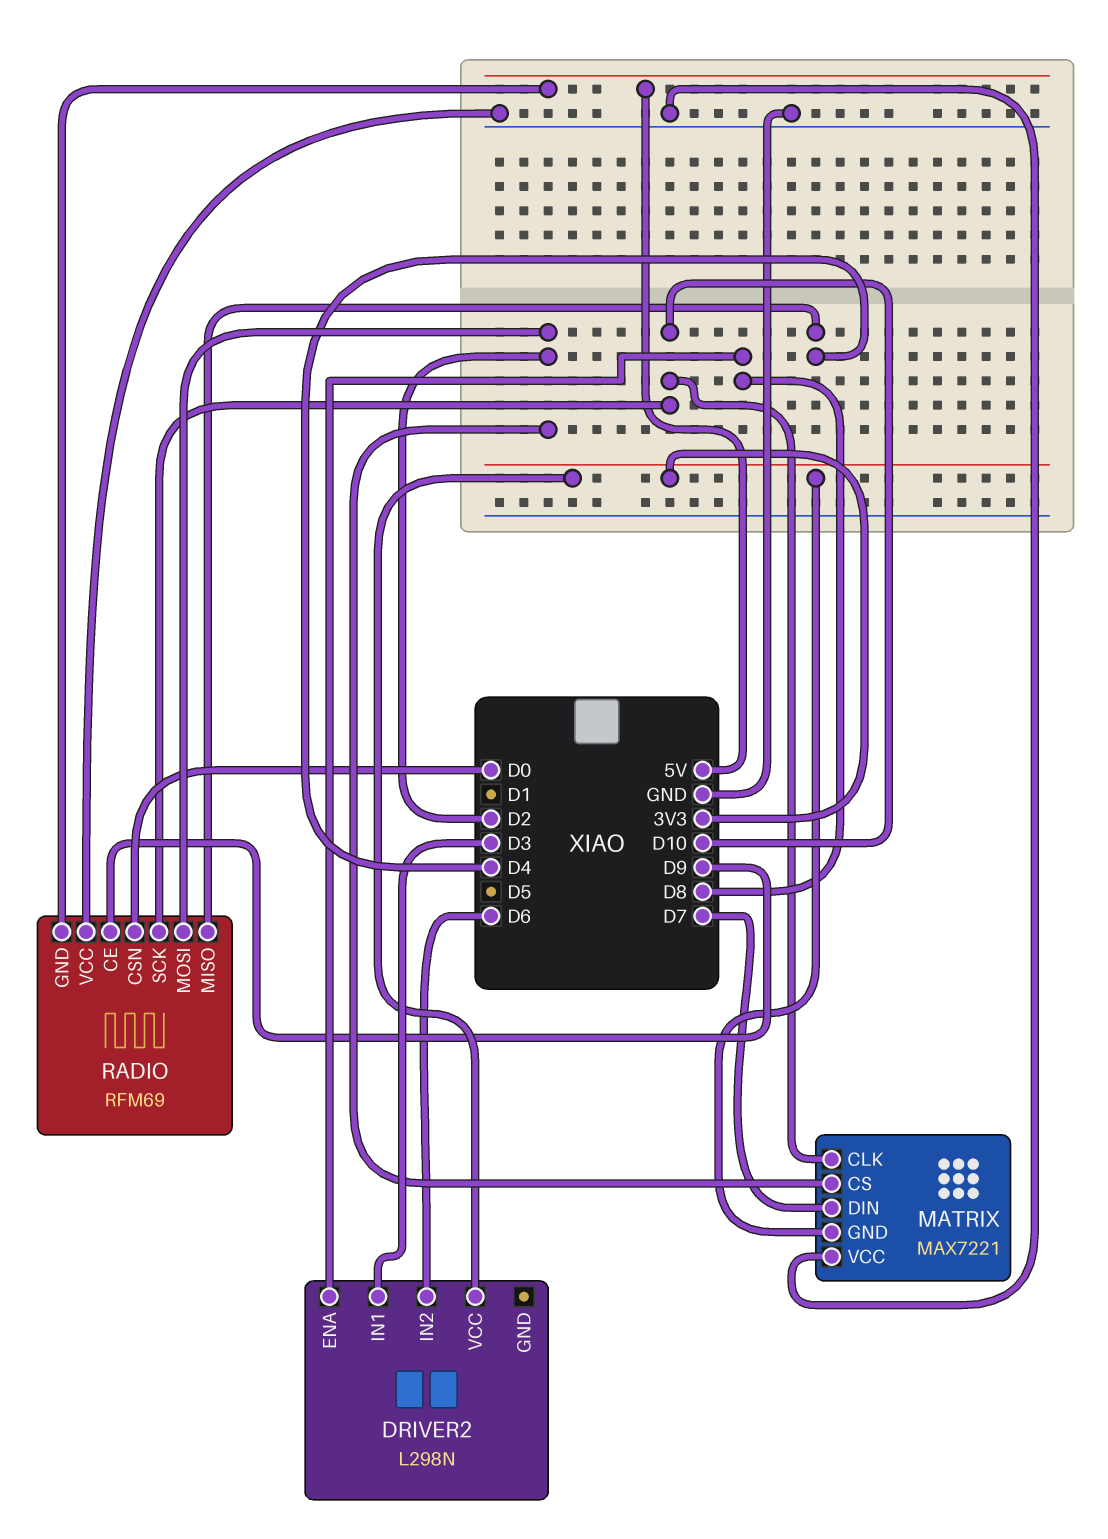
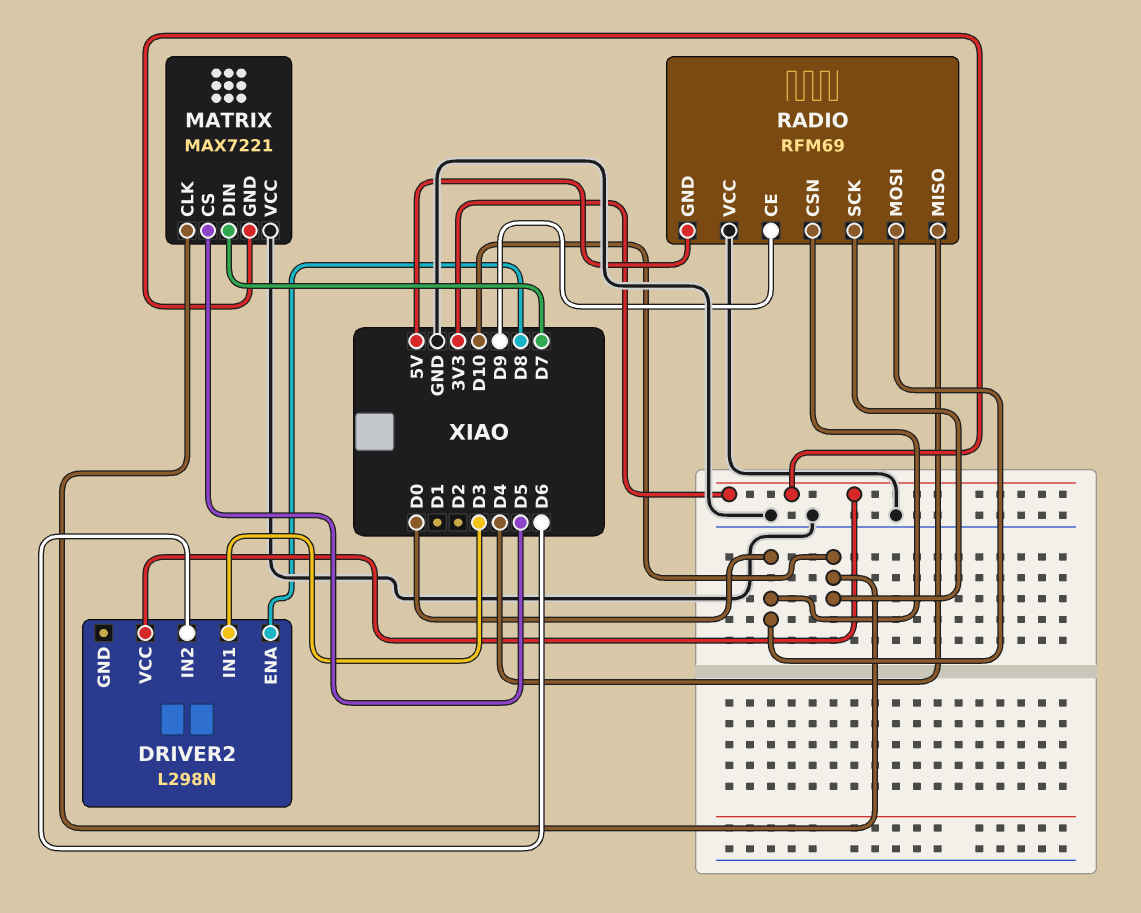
MATRIX pin CS: D2 -> D5
RADIO pin MOSI: D2 -> D0

